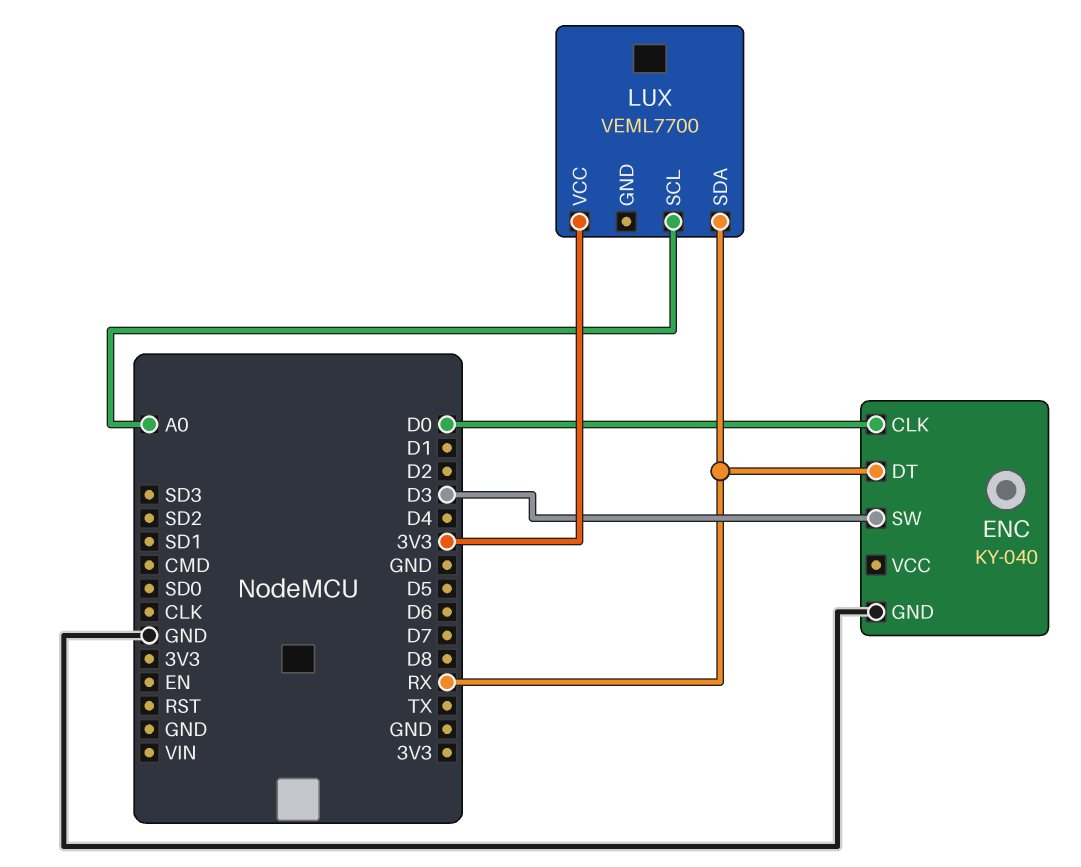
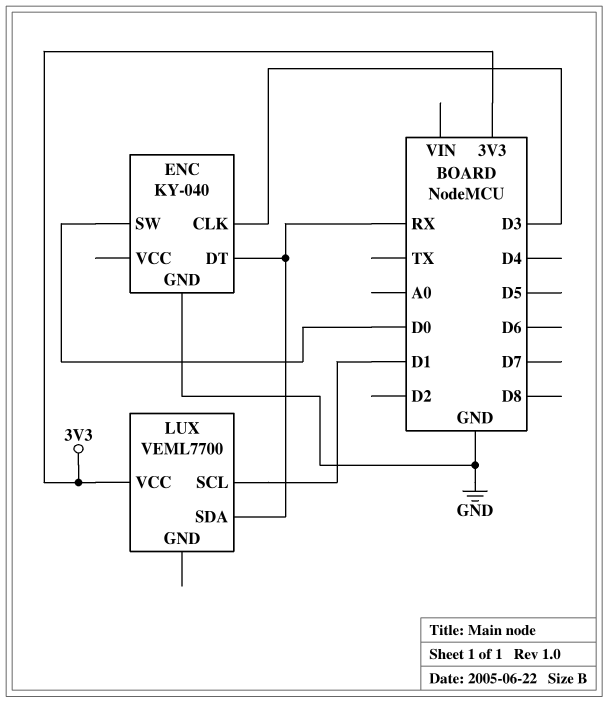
ENC pin CLK: D0 -> D3
ENC pin SW: D3 -> D0
LUX pin SCL: A0 -> D1

